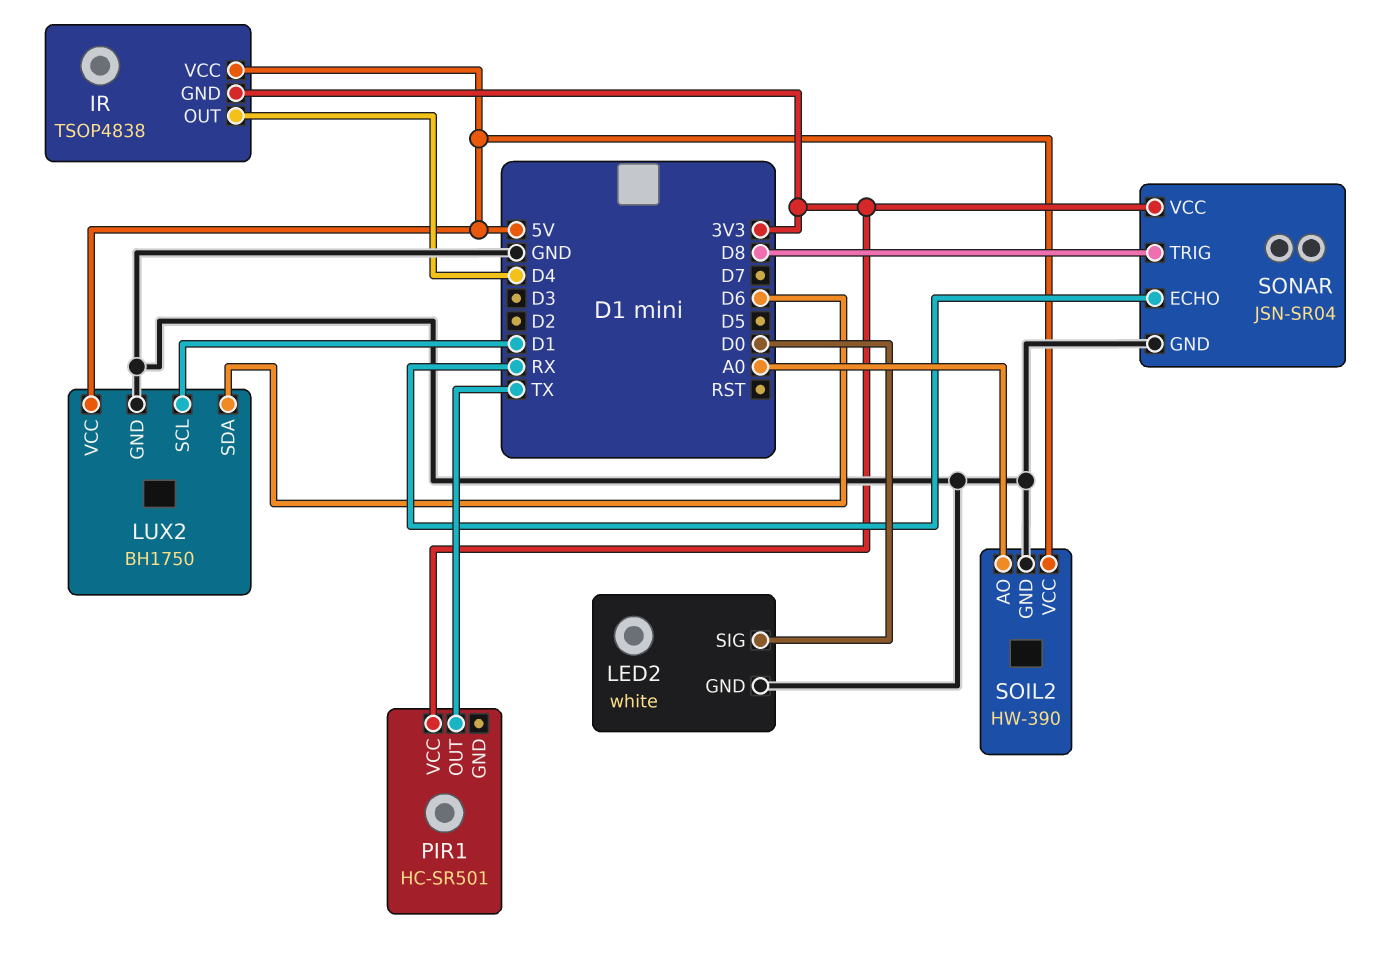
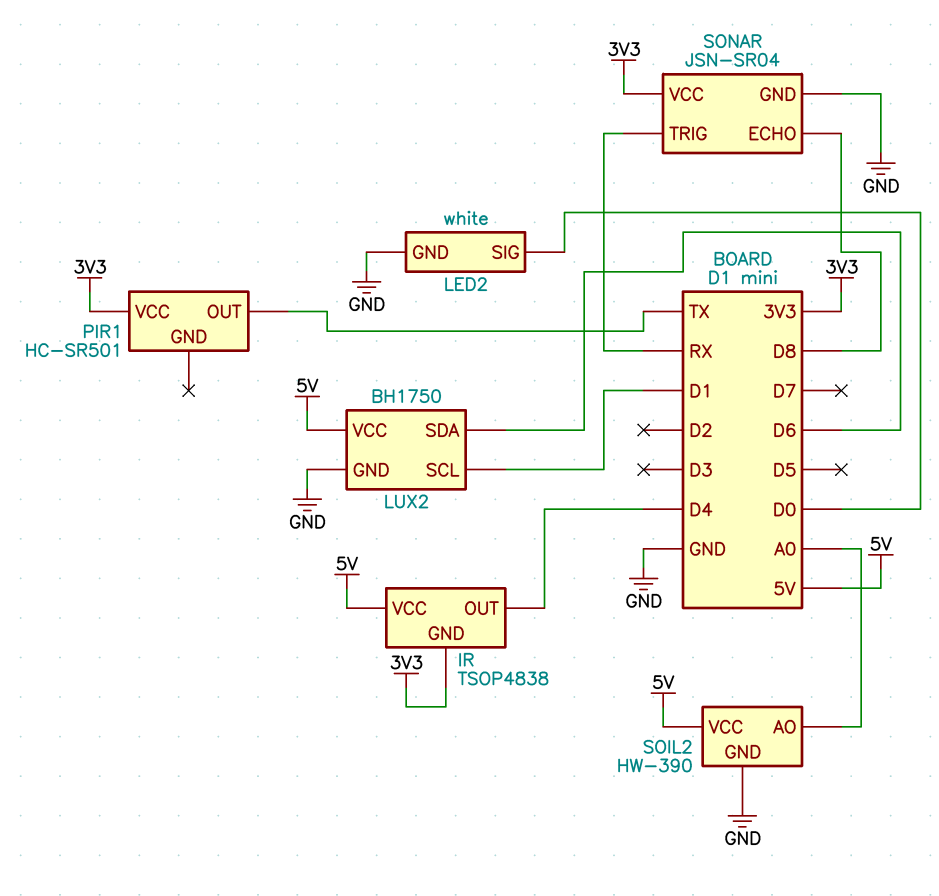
SONAR pin ECHO: RX -> D8
SONAR pin TRIG: D8 -> RX

